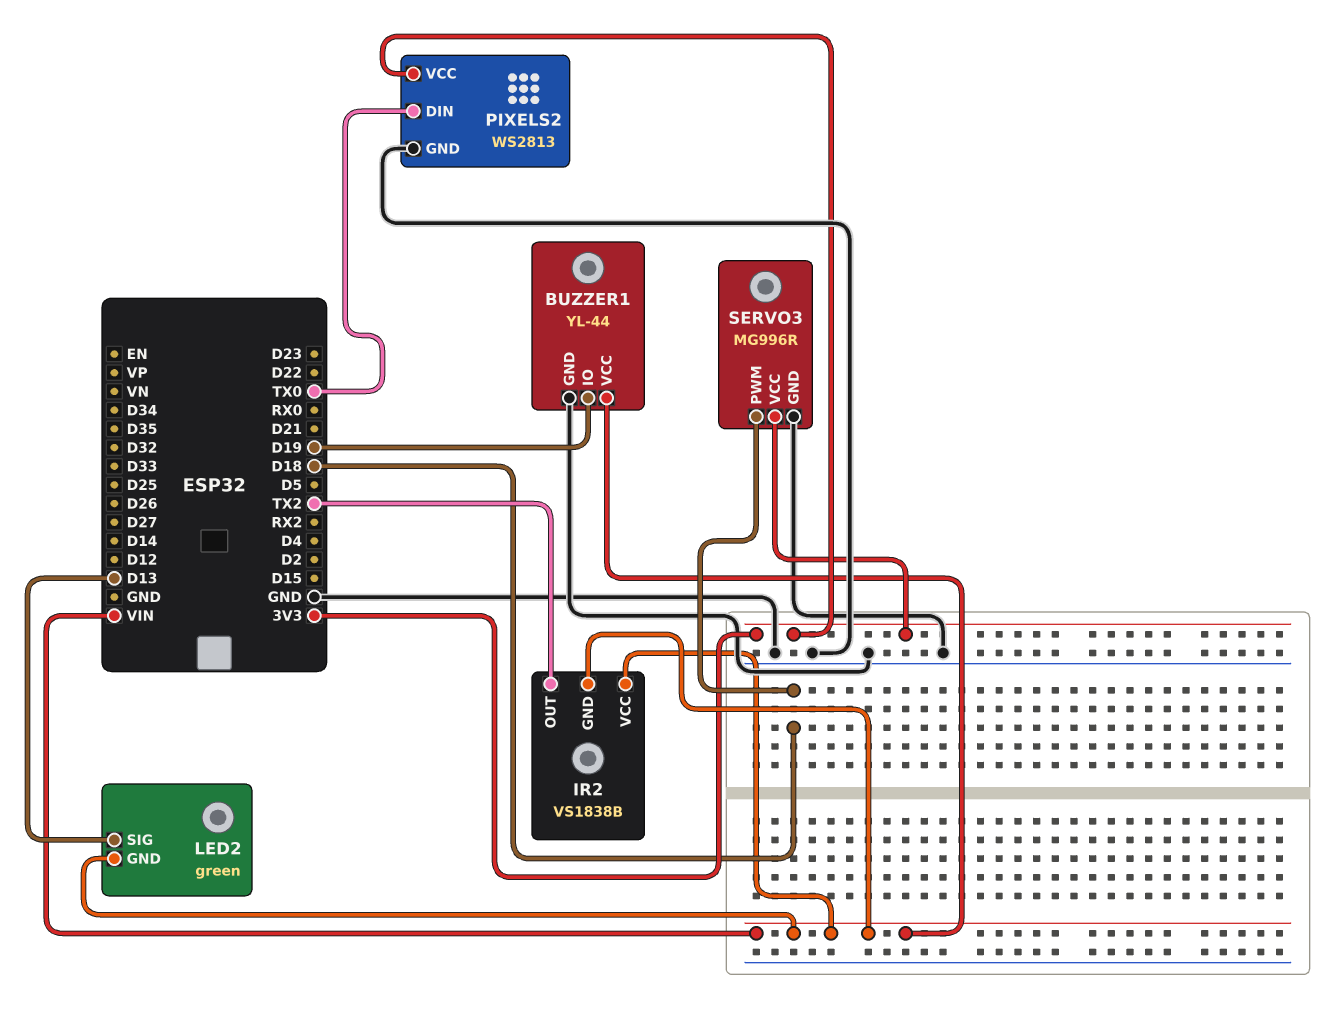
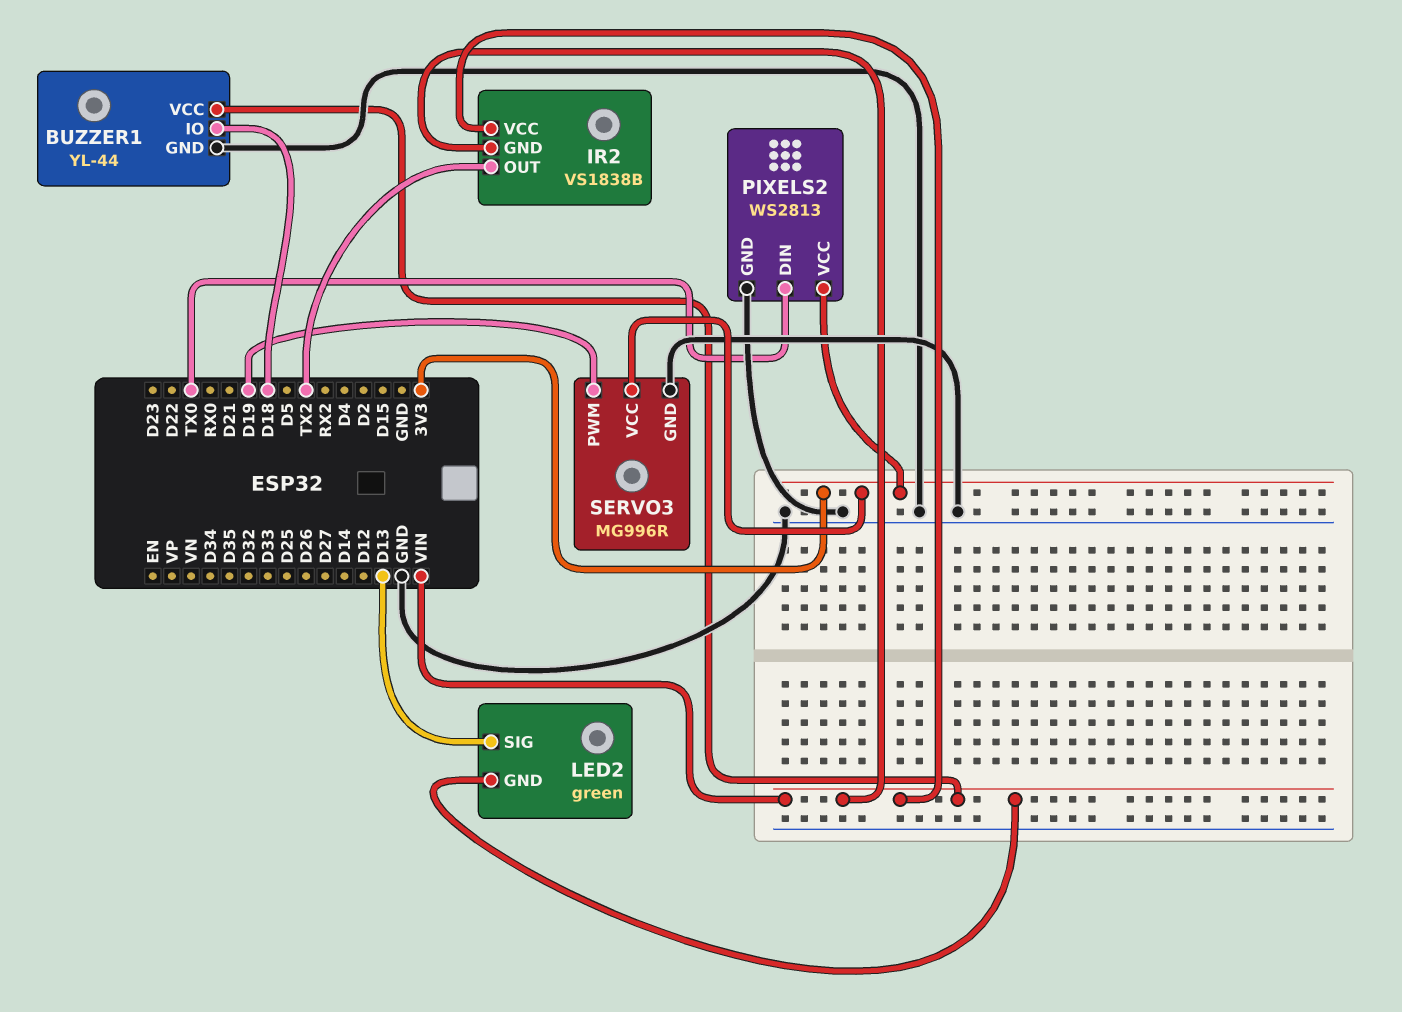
BUZZER1 pin IO: D19 -> D18
SERVO3 pin PWM: D18 -> D19

